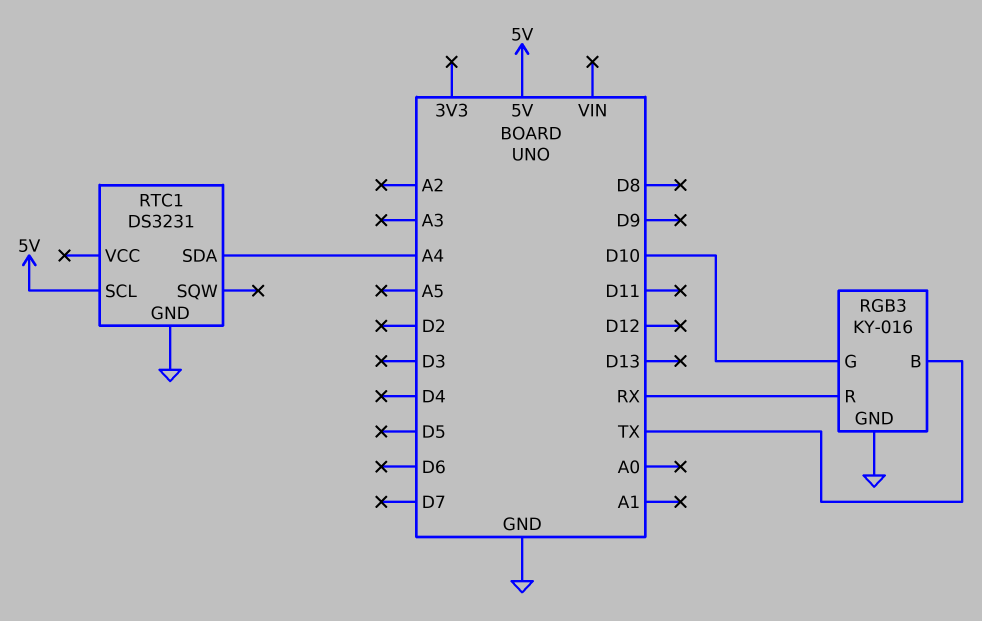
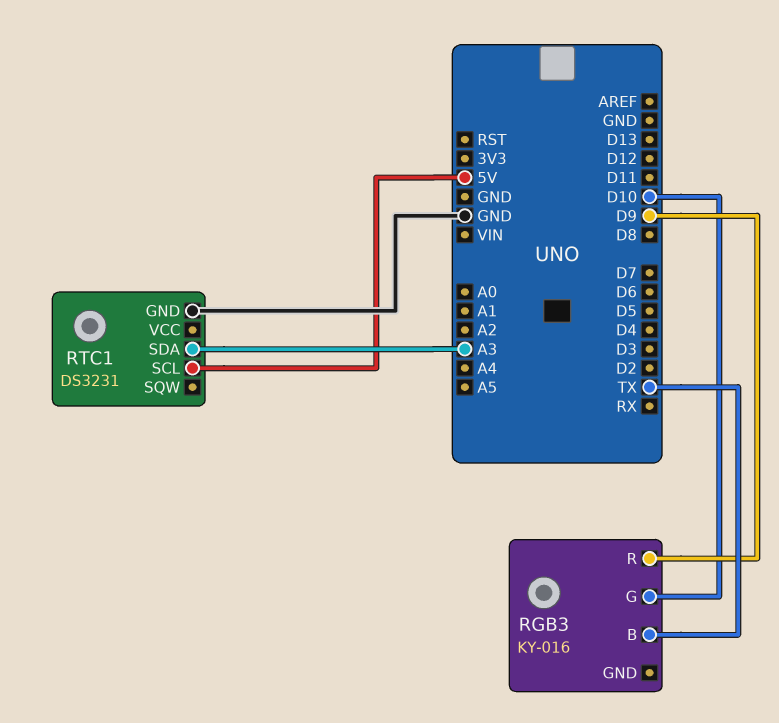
RGB3 pin GND: GND -> none
RGB3 pin R: RX -> D9
RTC1 pin SDA: A4 -> A3

